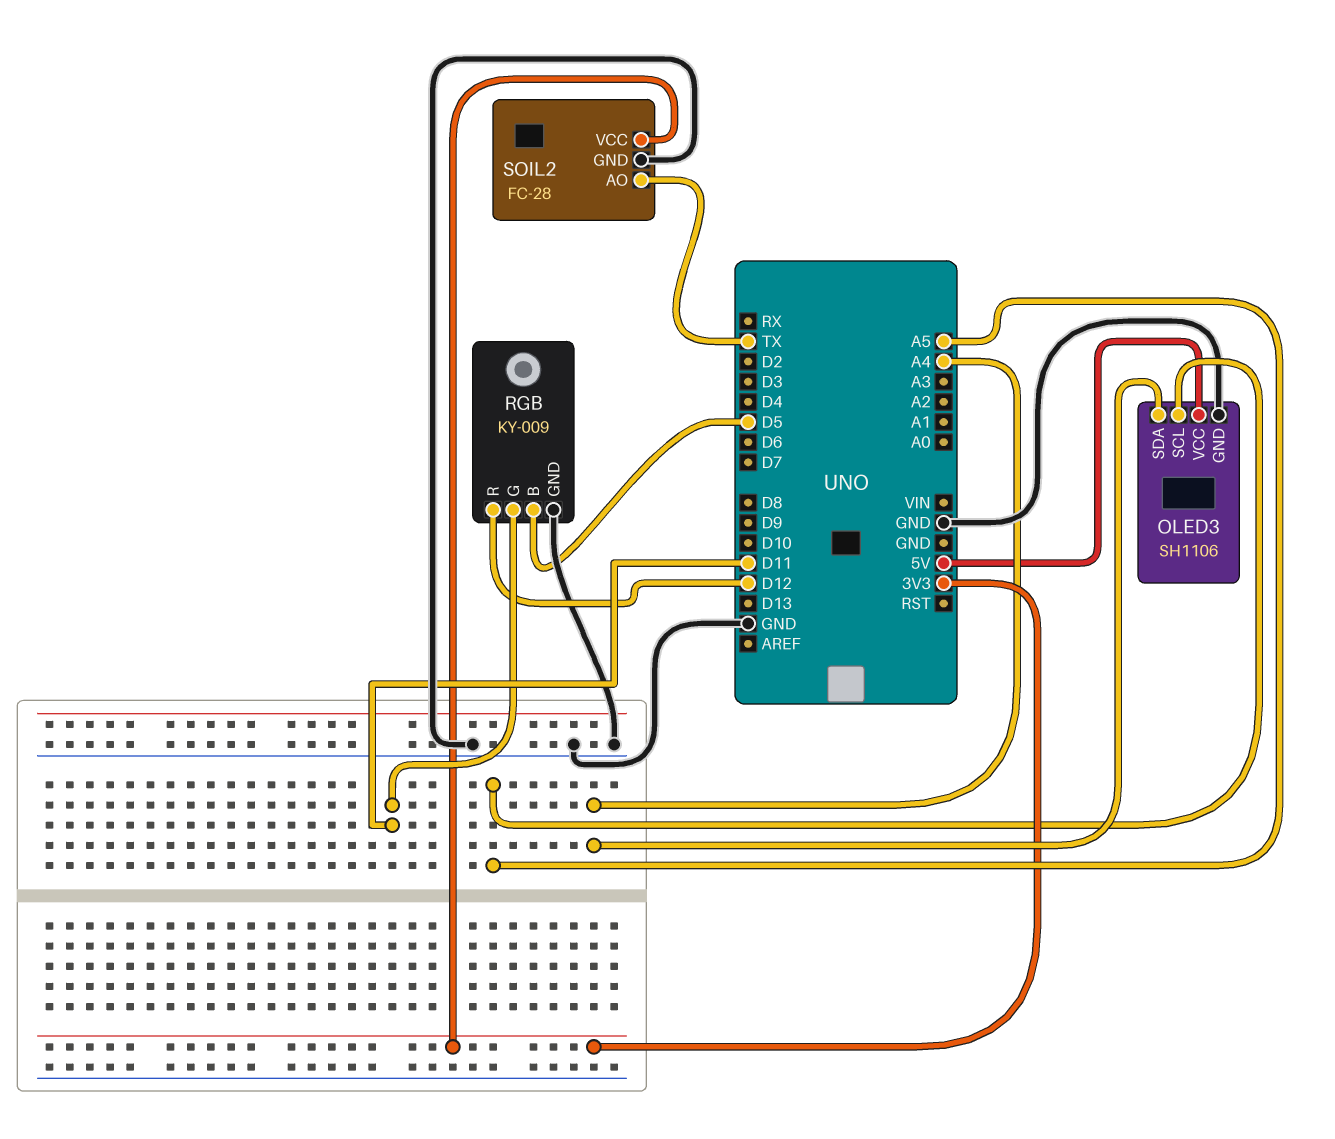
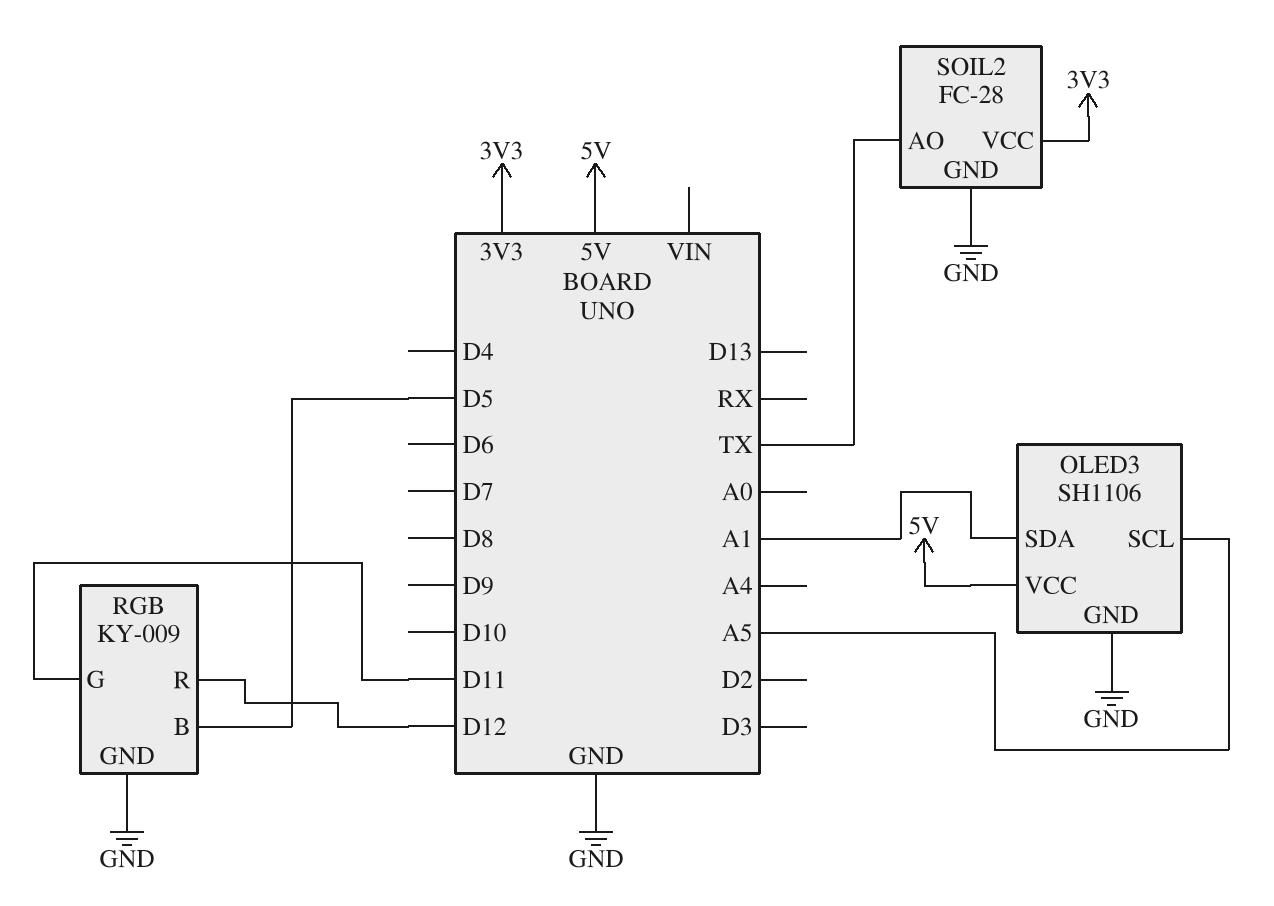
OLED3 pin SDA: A4 -> A1

